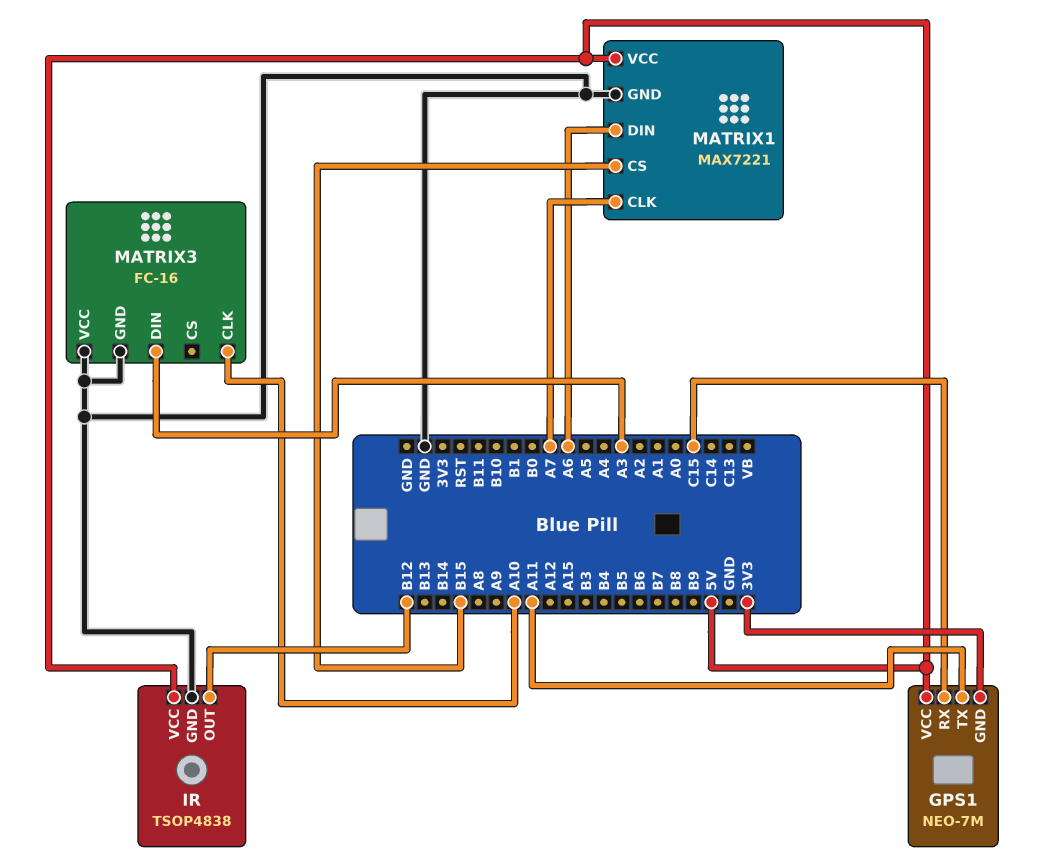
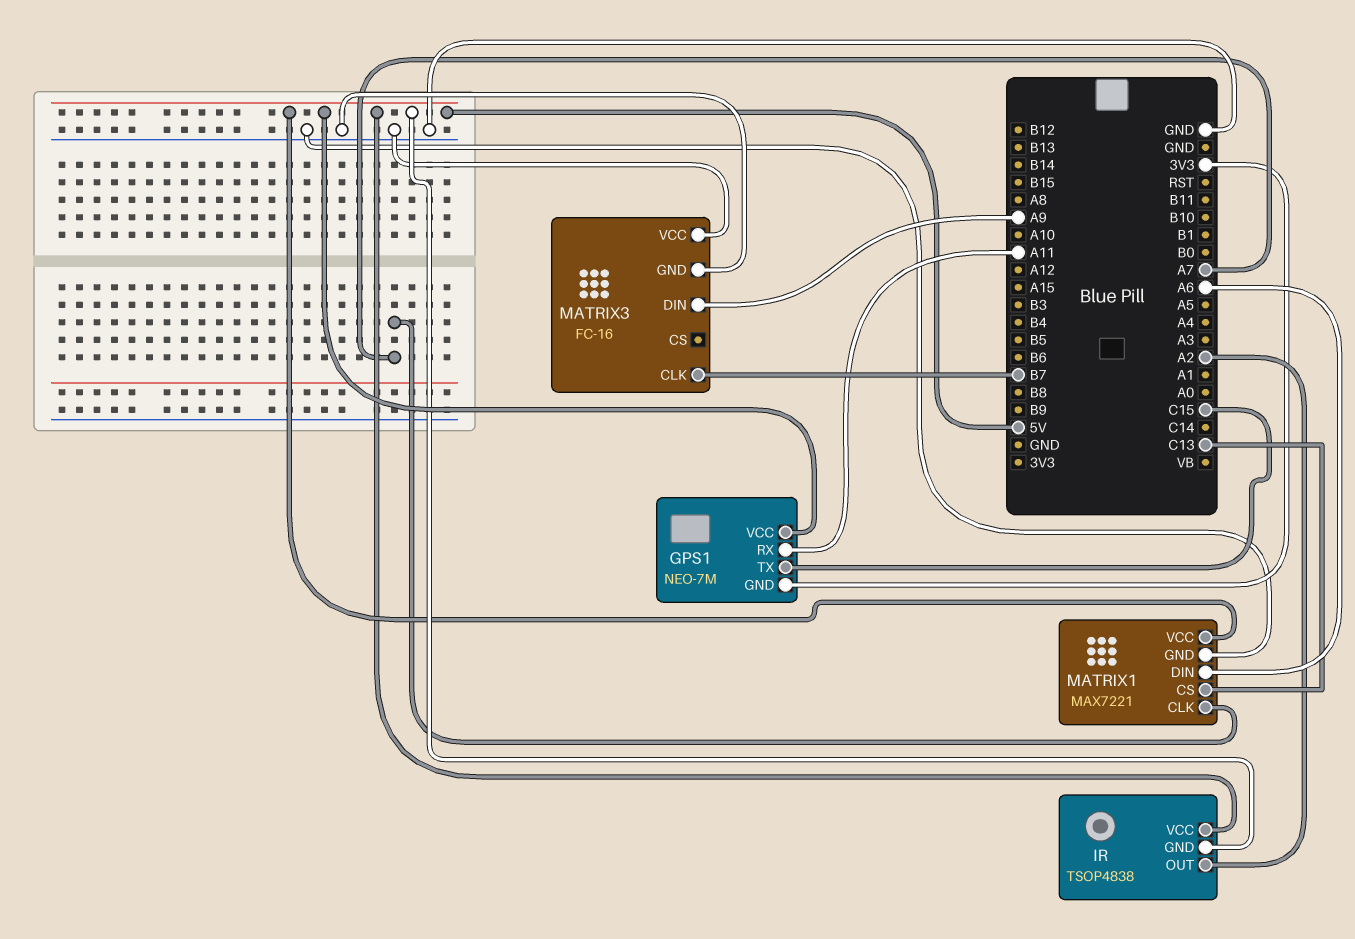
GPS1 pin RX: C15 -> A11
GPS1 pin TX: A11 -> C15
IR pin GND: GND -> 5V
IR pin OUT: B12 -> A2
MATRIX1 pin CS: B15 -> C13
MATRIX3 pin CLK: A10 -> B7
MATRIX3 pin DIN: A3 -> A9

